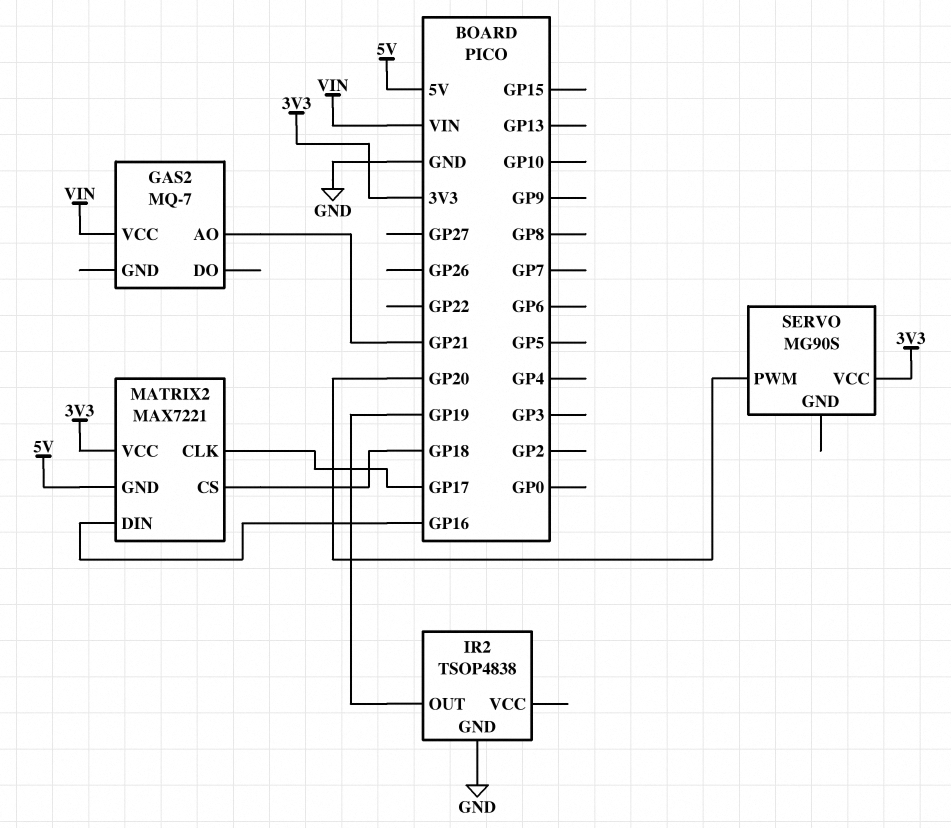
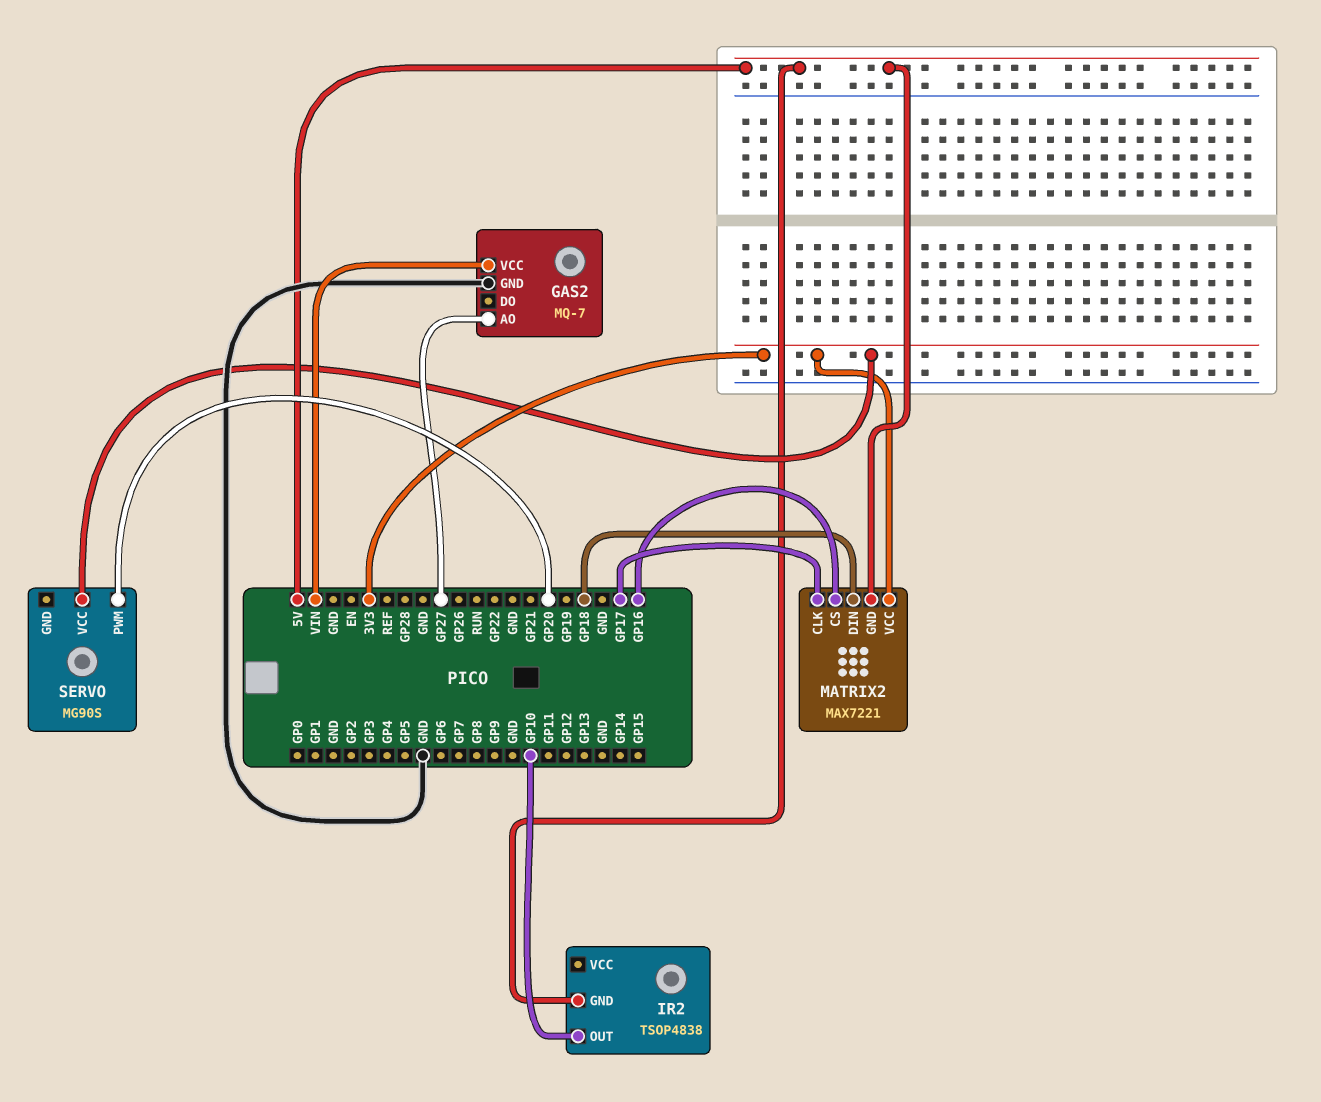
GAS2 pin AO: GP21 -> GP27
GAS2 pin GND: none -> GND
IR2 pin GND: GND -> 5V
IR2 pin OUT: GP19 -> GP10
MATRIX2 pin CS: GP18 -> GP16
MATRIX2 pin DIN: GP16 -> GP18

